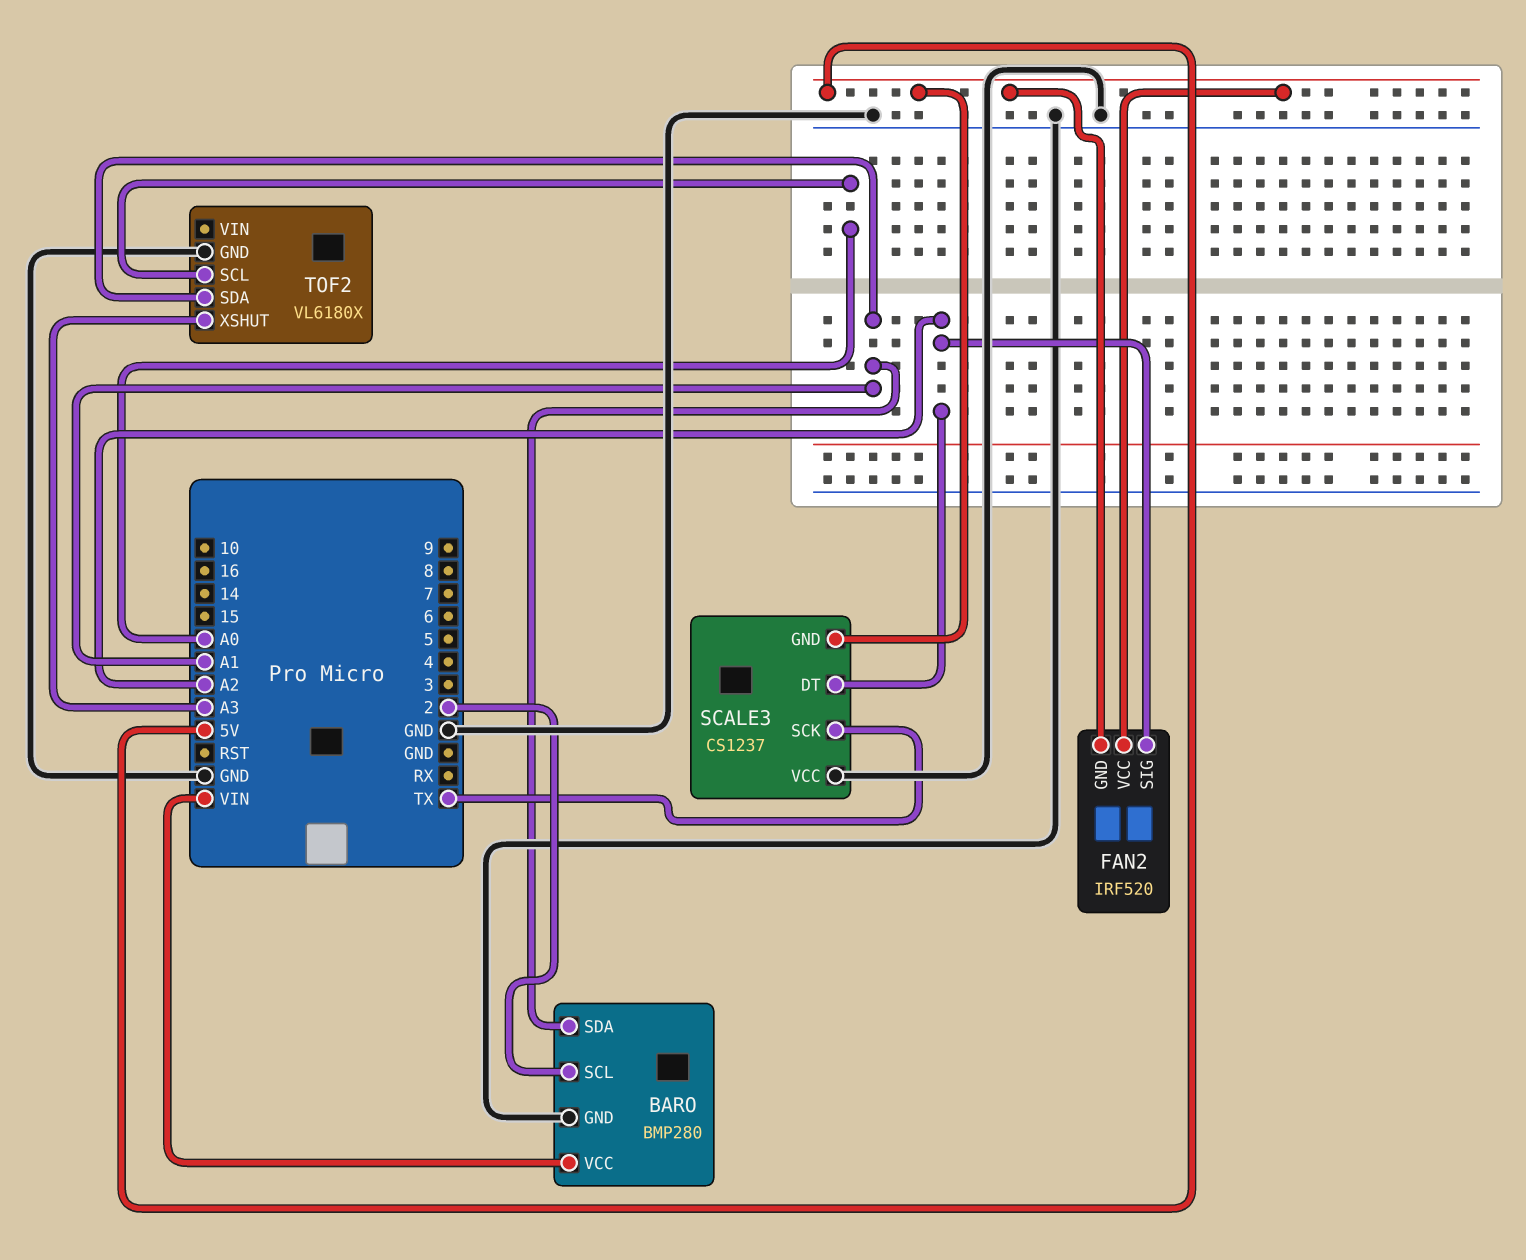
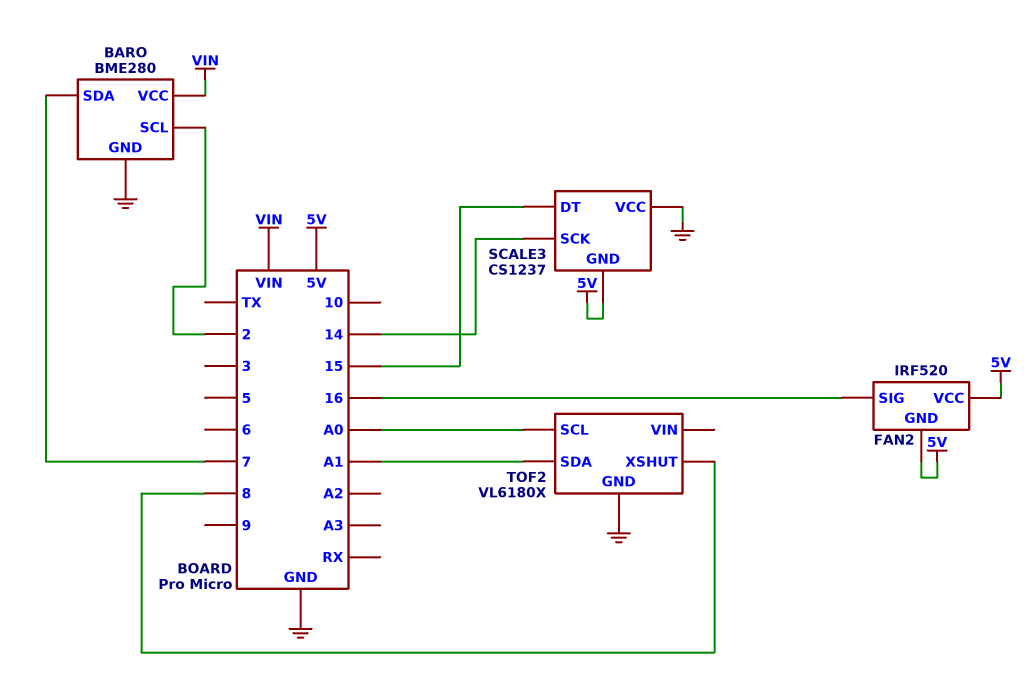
BARO: BMP280 -> BME280
BARO pin SDA: A1 -> 7
FAN2 pin SIG: A2 -> 16
SCALE3 pin DT: A2 -> 15
SCALE3 pin SCK: TX -> 14
TOF2 pin XSHUT: A3 -> 8

